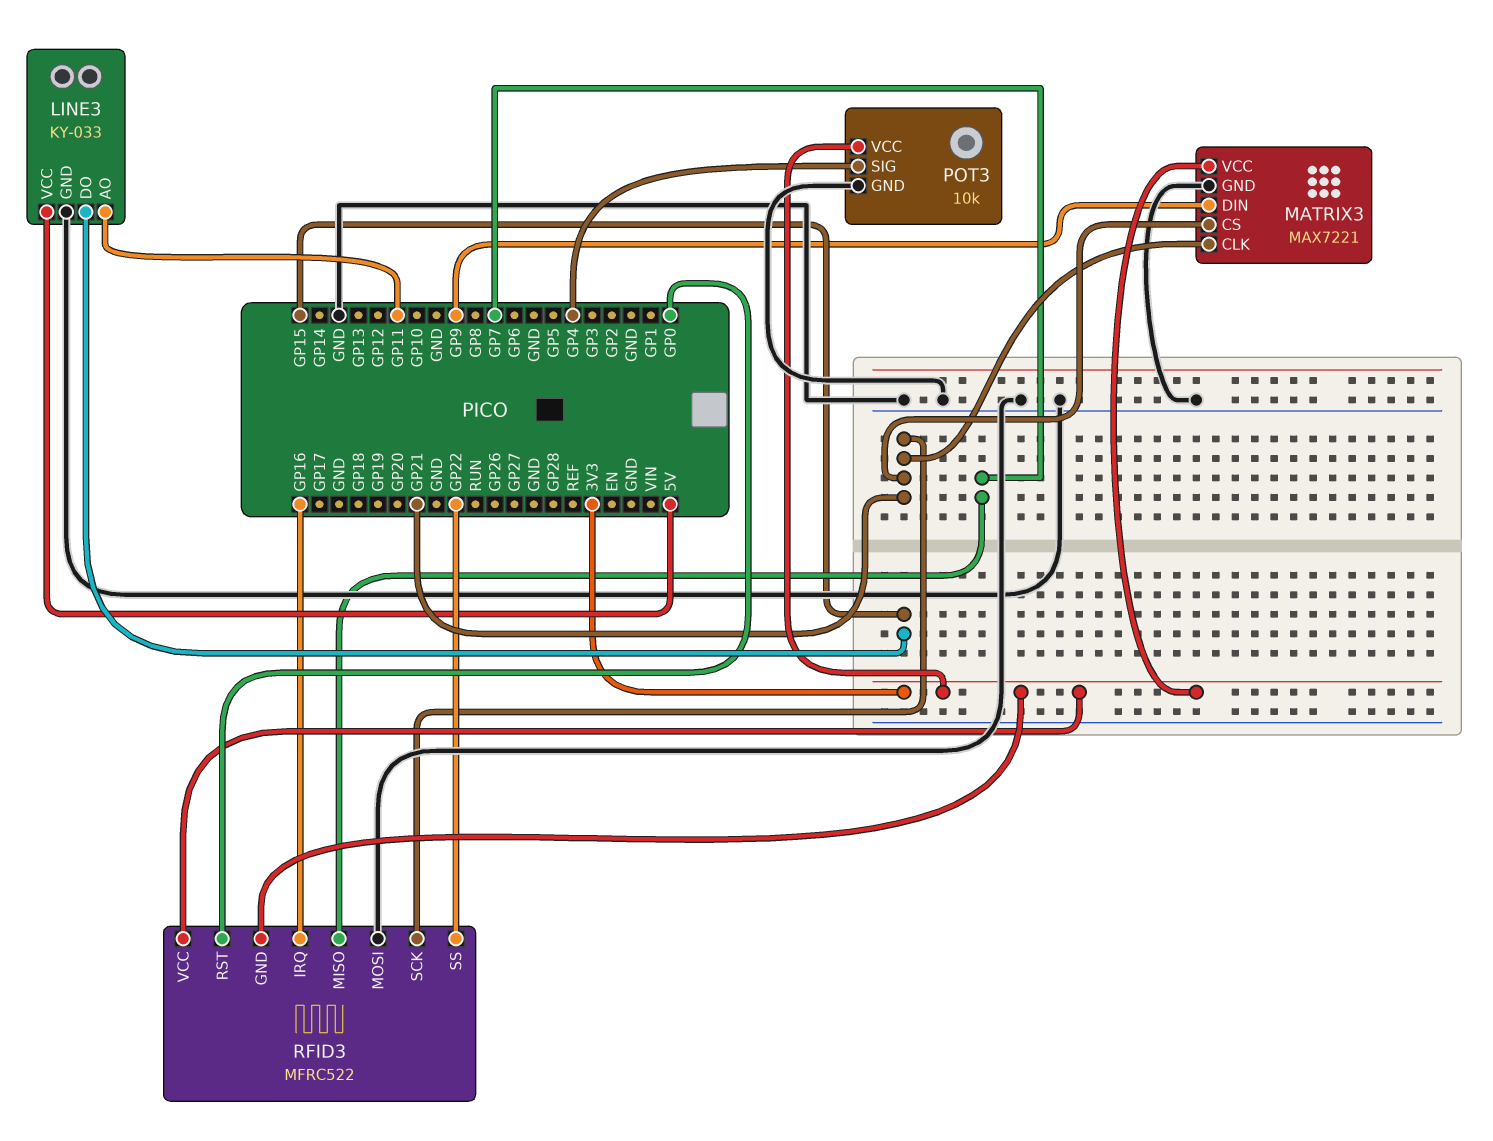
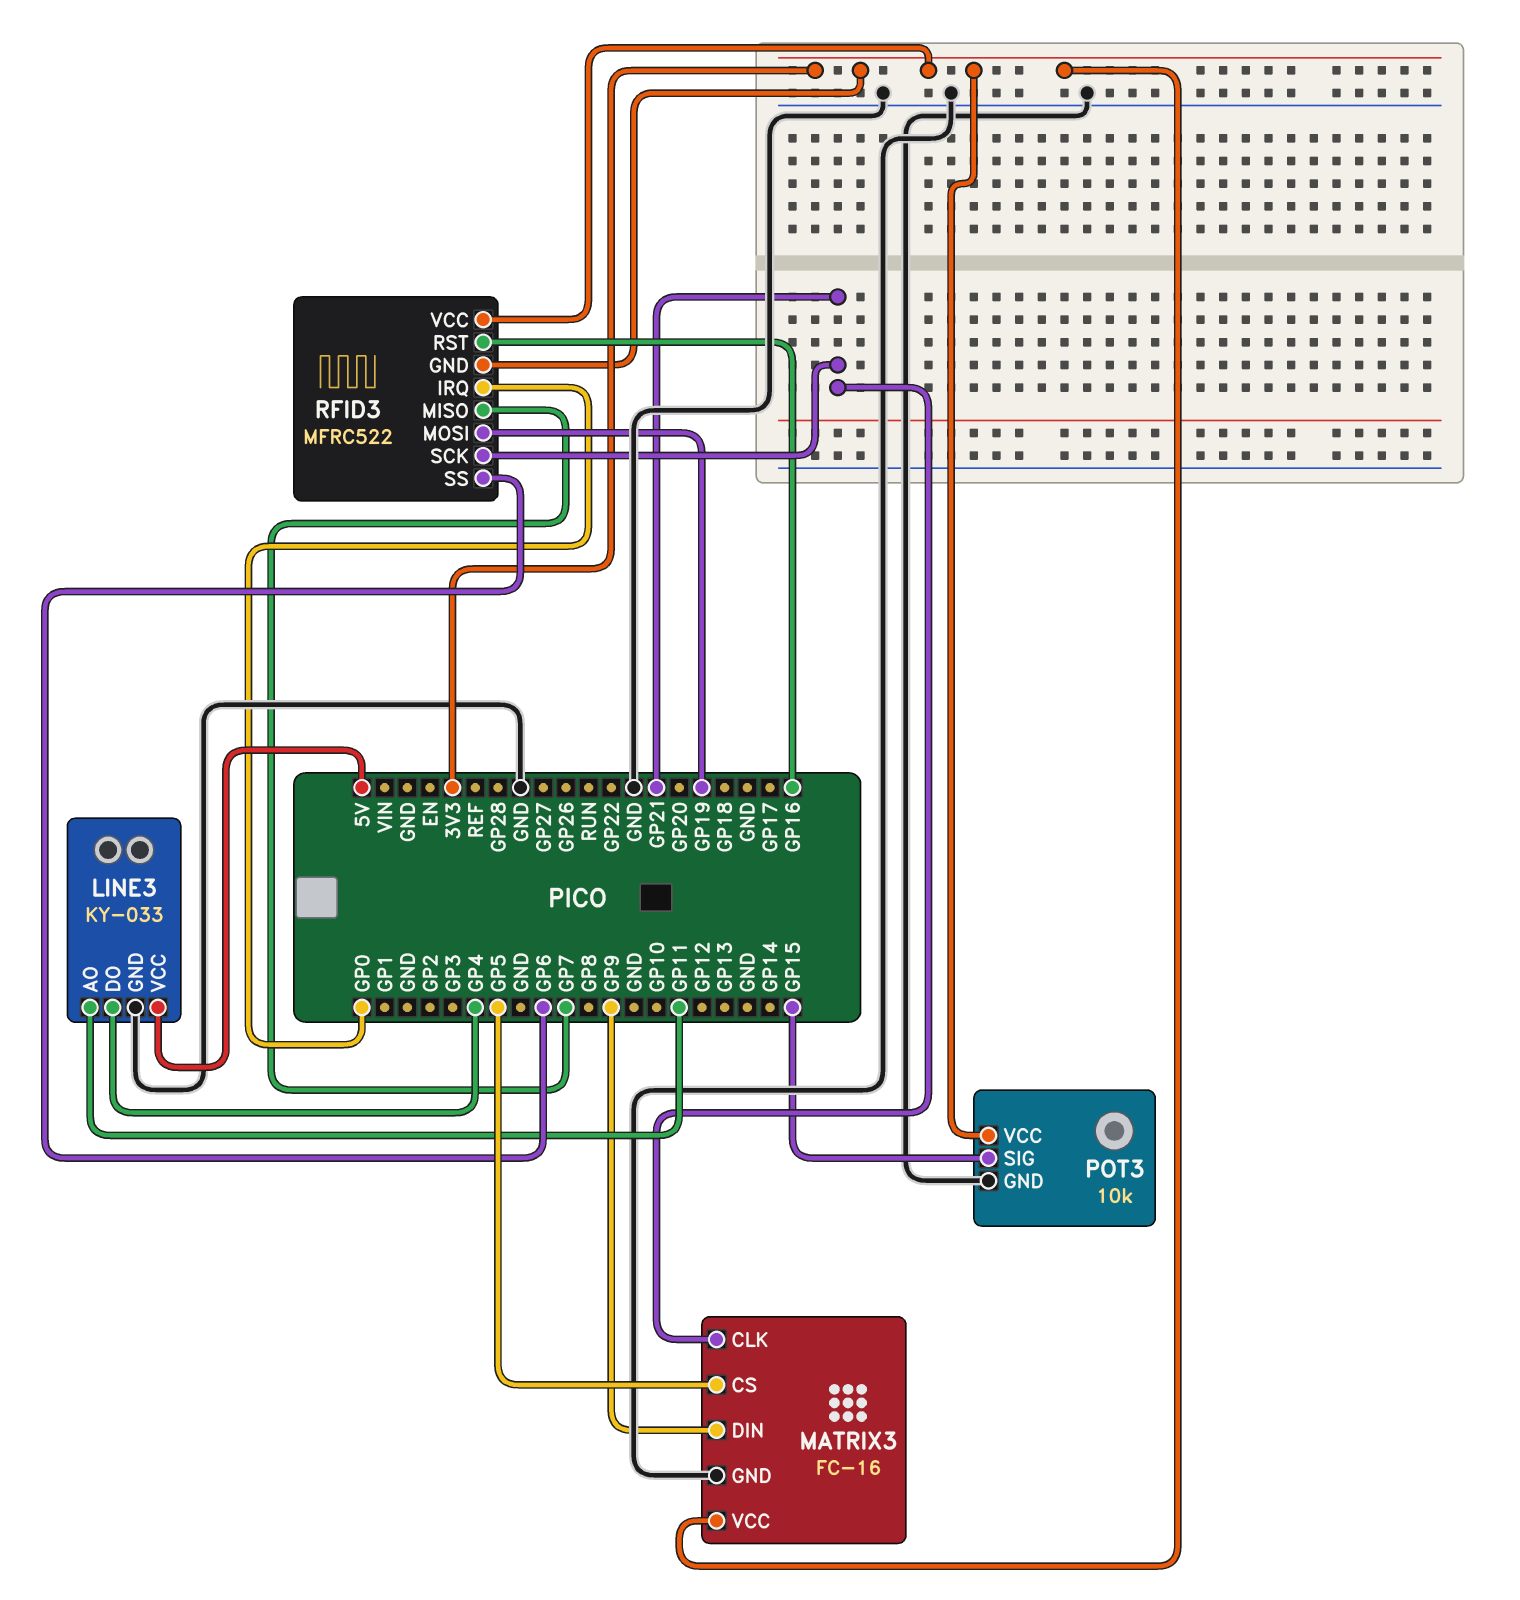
LINE3 pin DO: GP15 -> GP4
MATRIX3: MAX7221 -> FC-16
MATRIX3 pin CS: GP21 -> GP5
POT3 pin SIG: GP4 -> GP15
RFID3 pin IRQ: GP16 -> GP0
RFID3 pin MOSI: GND -> GP19
RFID3 pin RST: GP0 -> GP16
RFID3 pin SS: GP22 -> GP6

